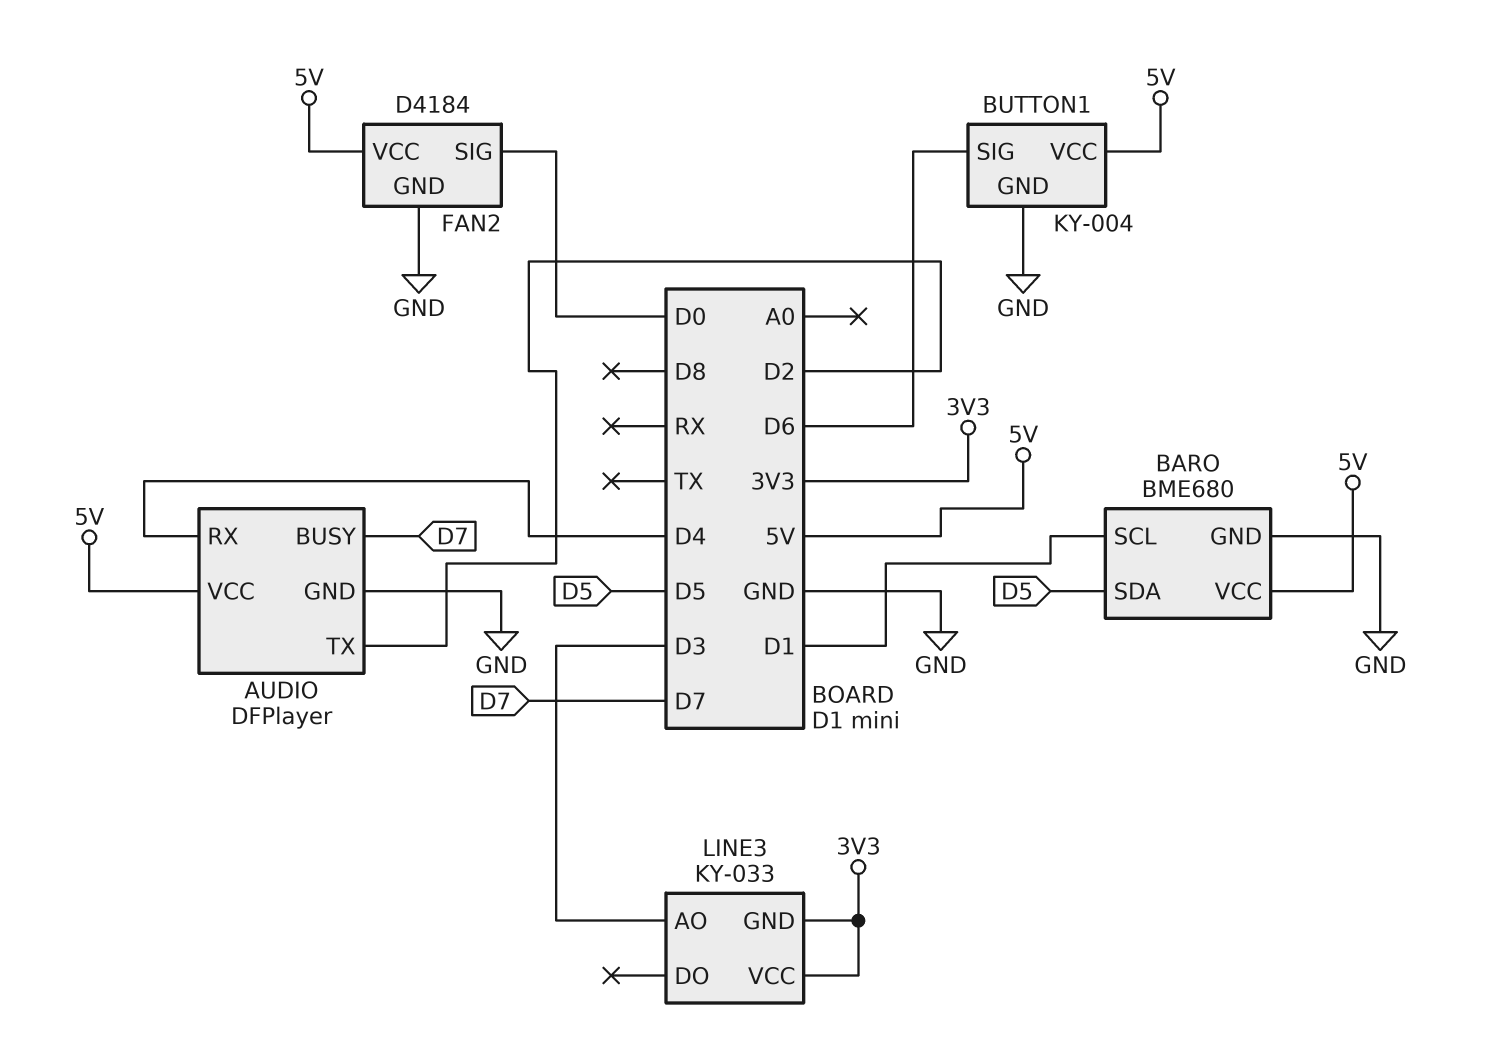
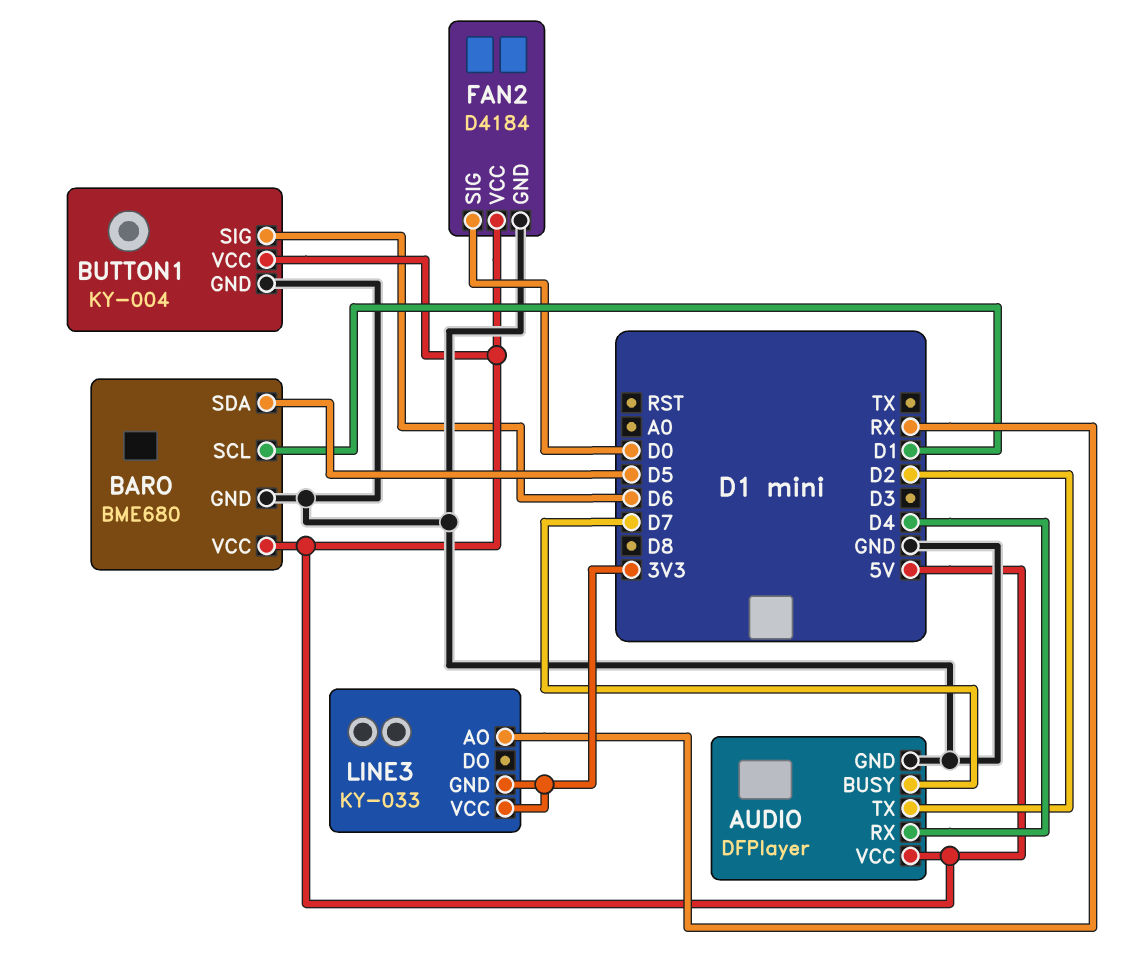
LINE3 pin AO: D3 -> RX

